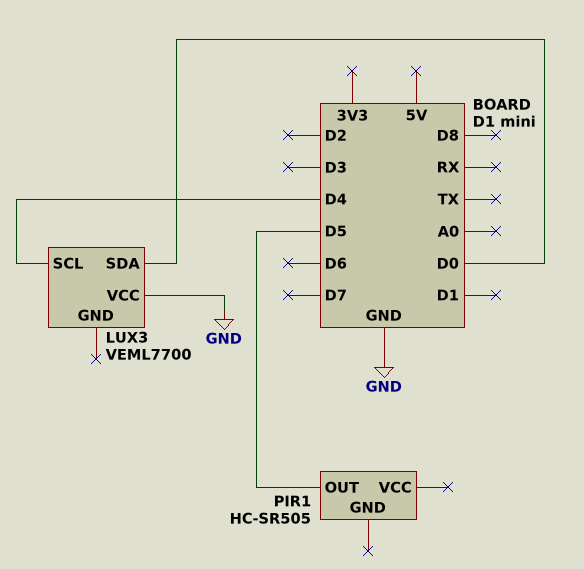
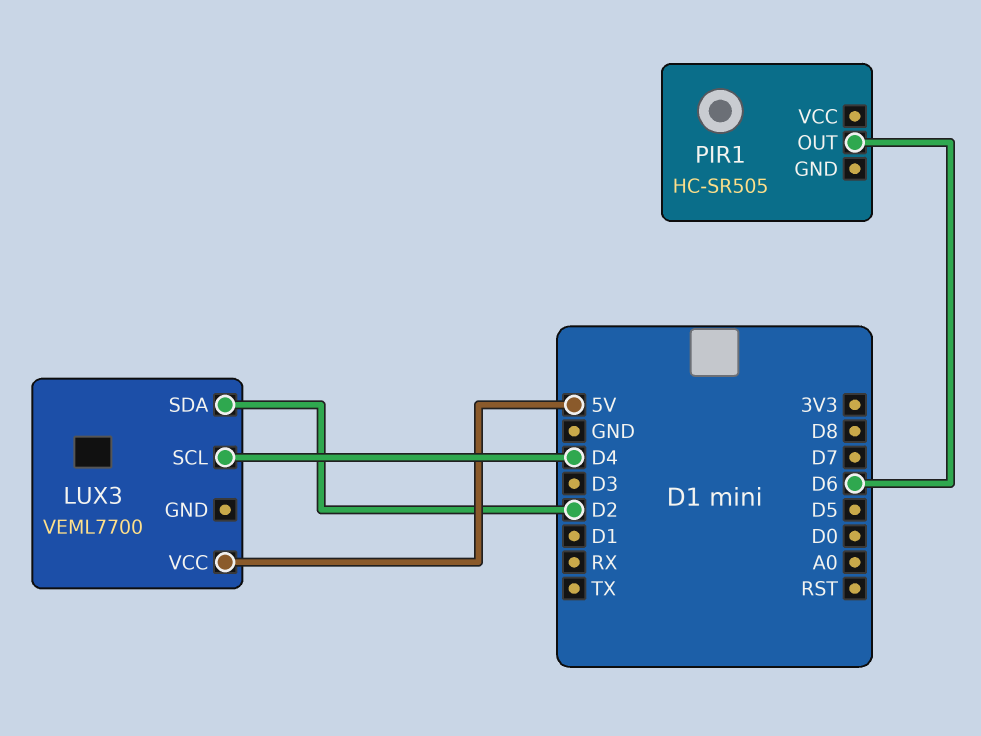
LUX3 pin SDA: D0 -> D2
LUX3 pin VCC: GND -> 5V
PIR1 pin OUT: D5 -> D6

